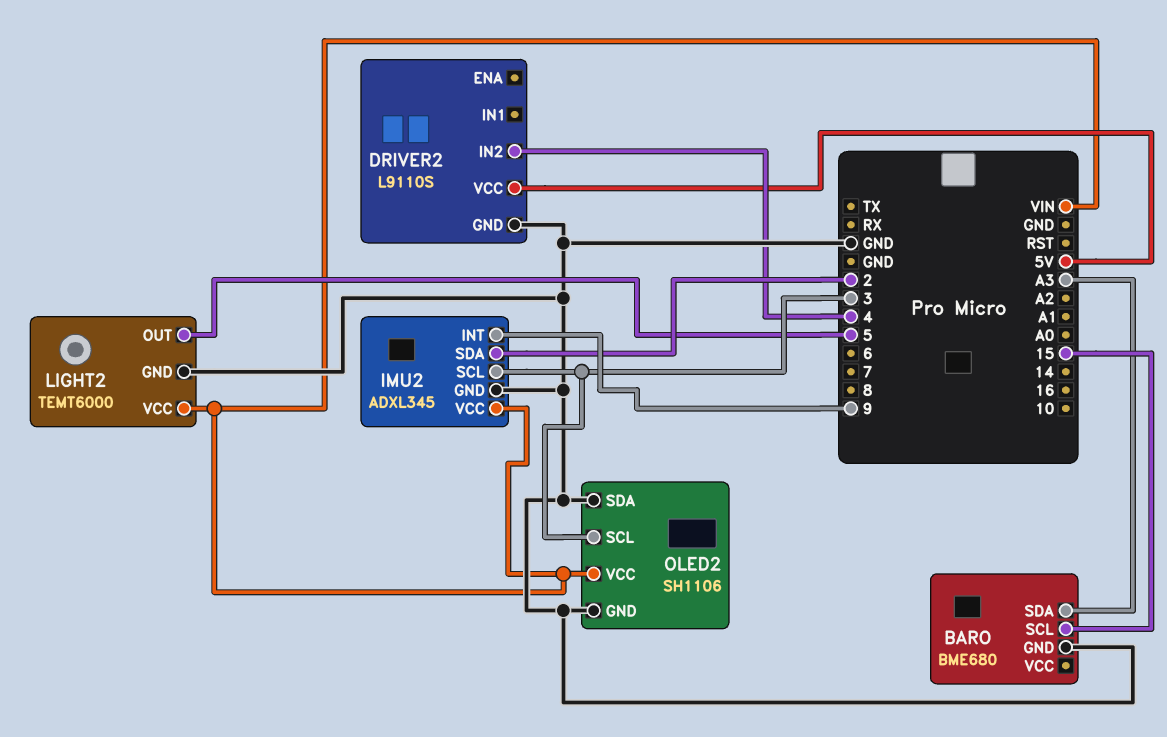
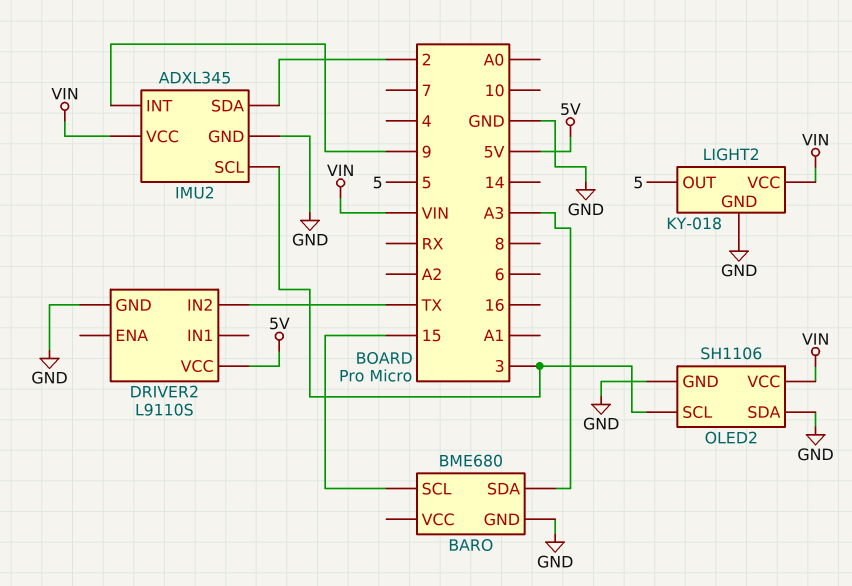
DRIVER2 pin IN2: 4 -> TX
LIGHT2: TEMT6000 -> KY-018

